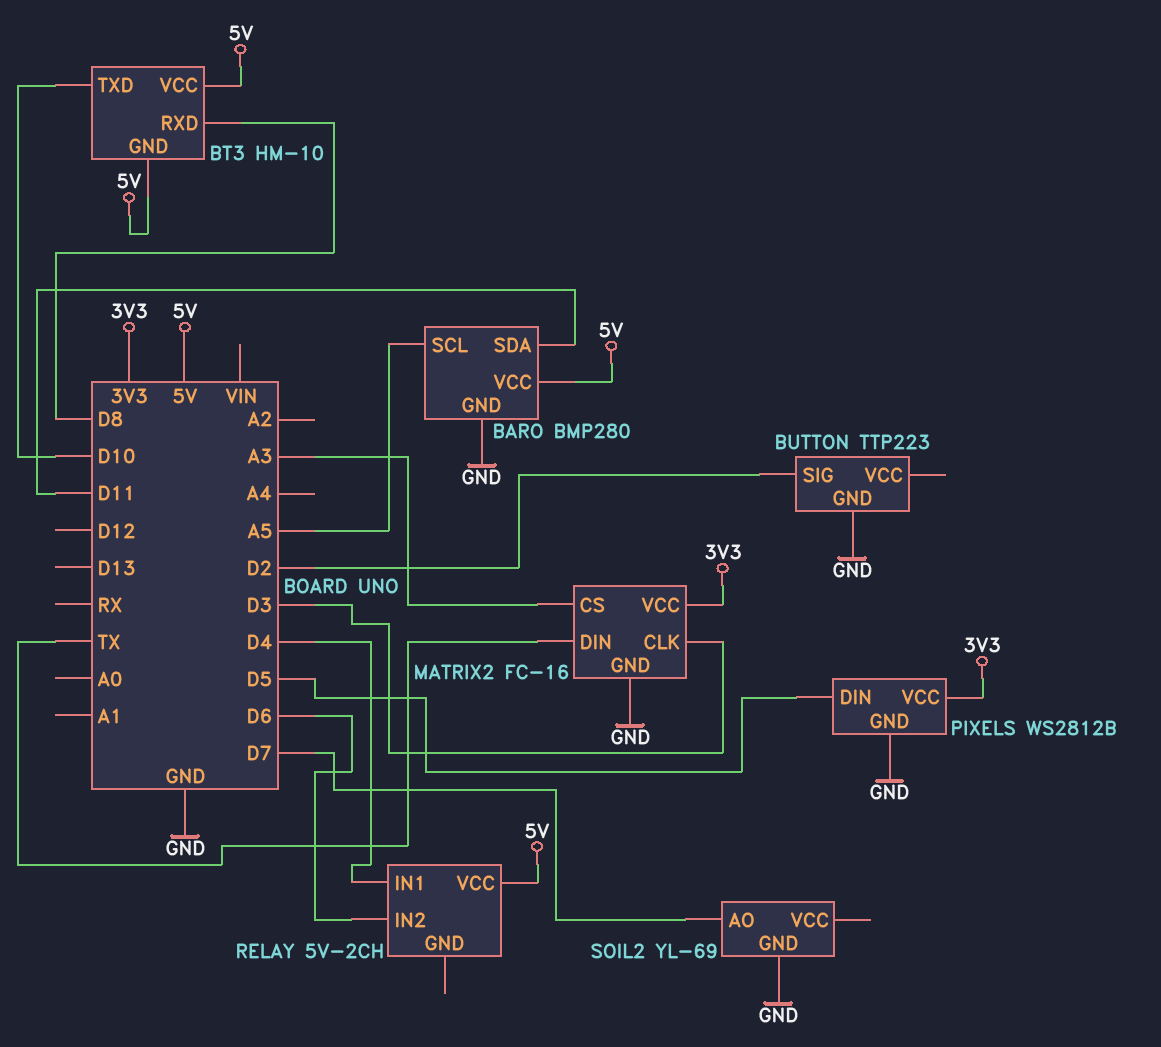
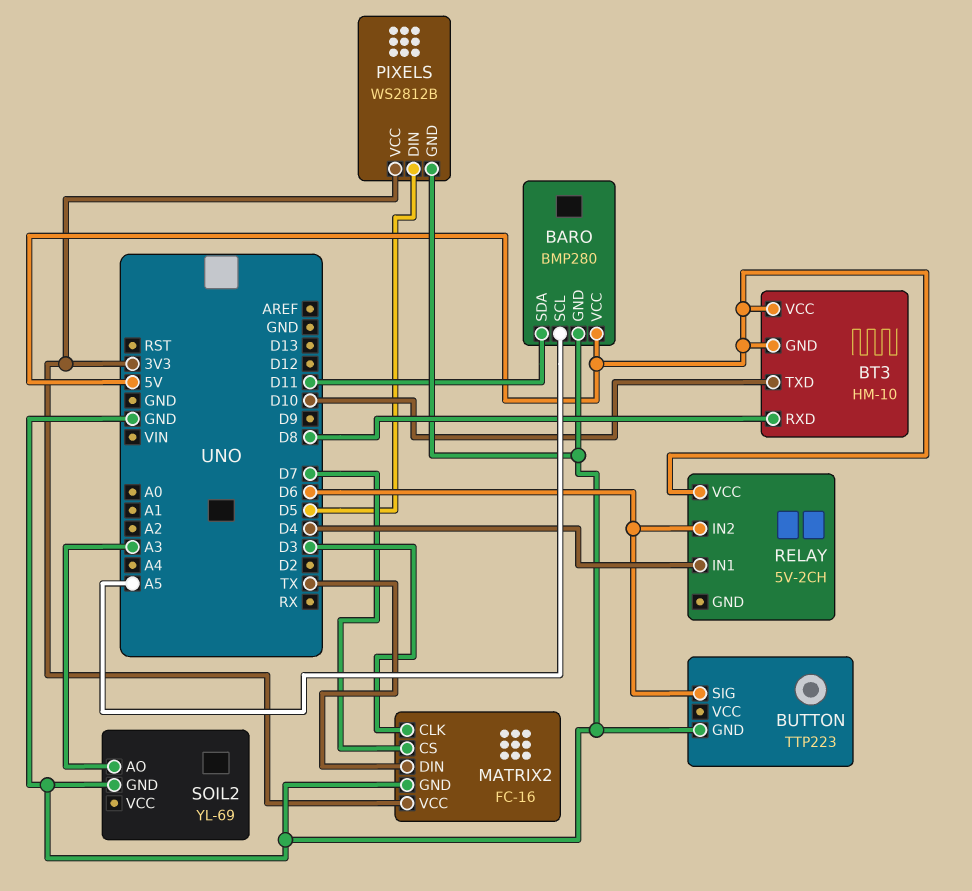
BUTTON pin SIG: D2 -> D6
MATRIX2 pin CS: A3 -> D7
SOIL2 pin AO: D7 -> A3

